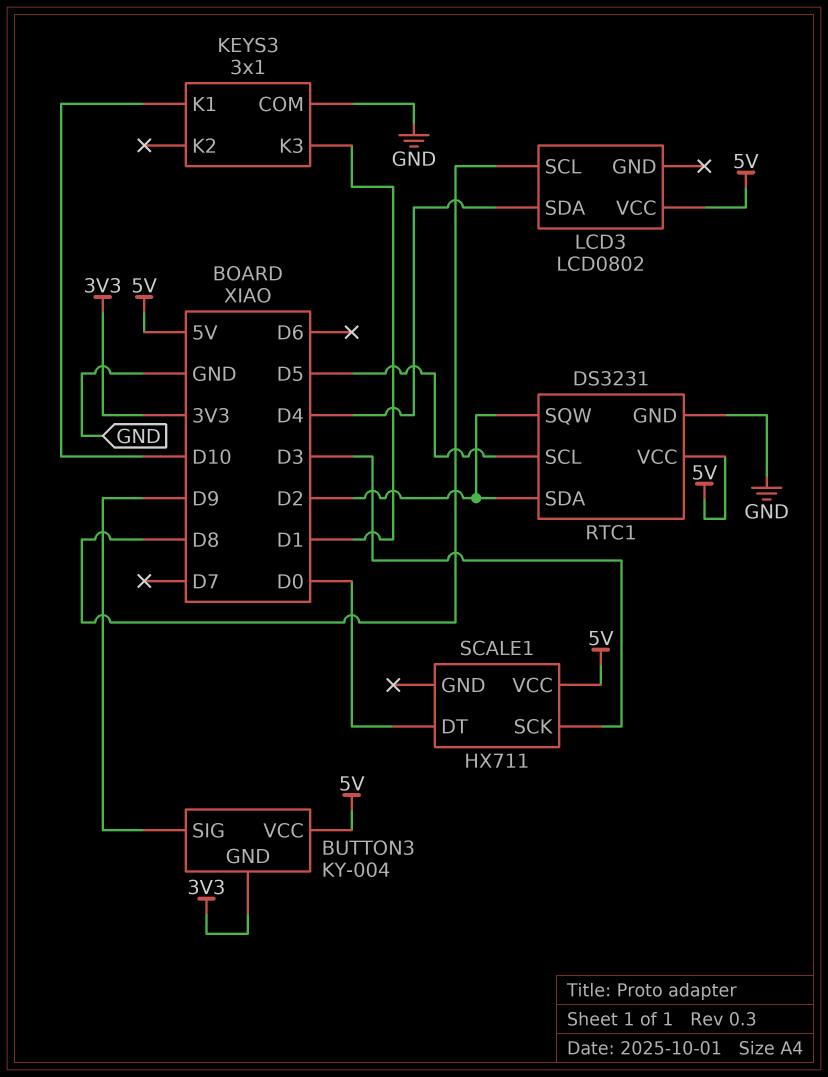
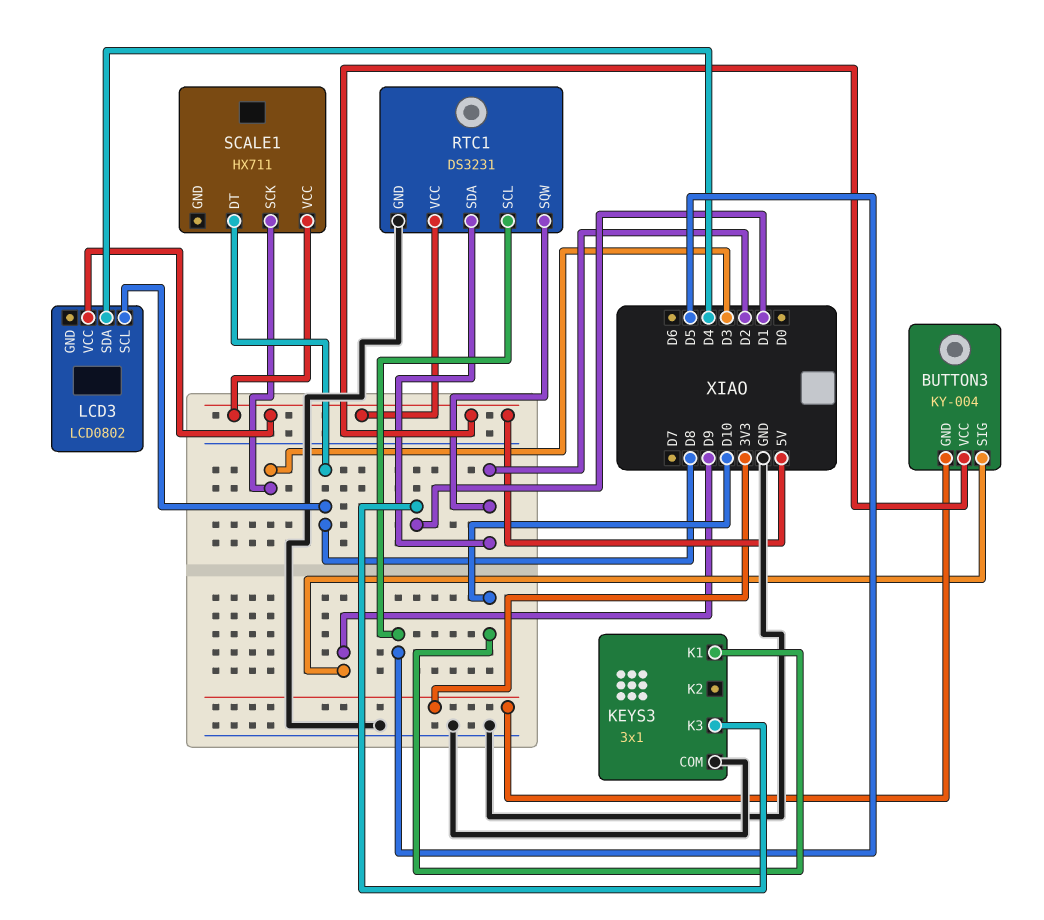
SCALE1 pin DT: D0 -> D8

